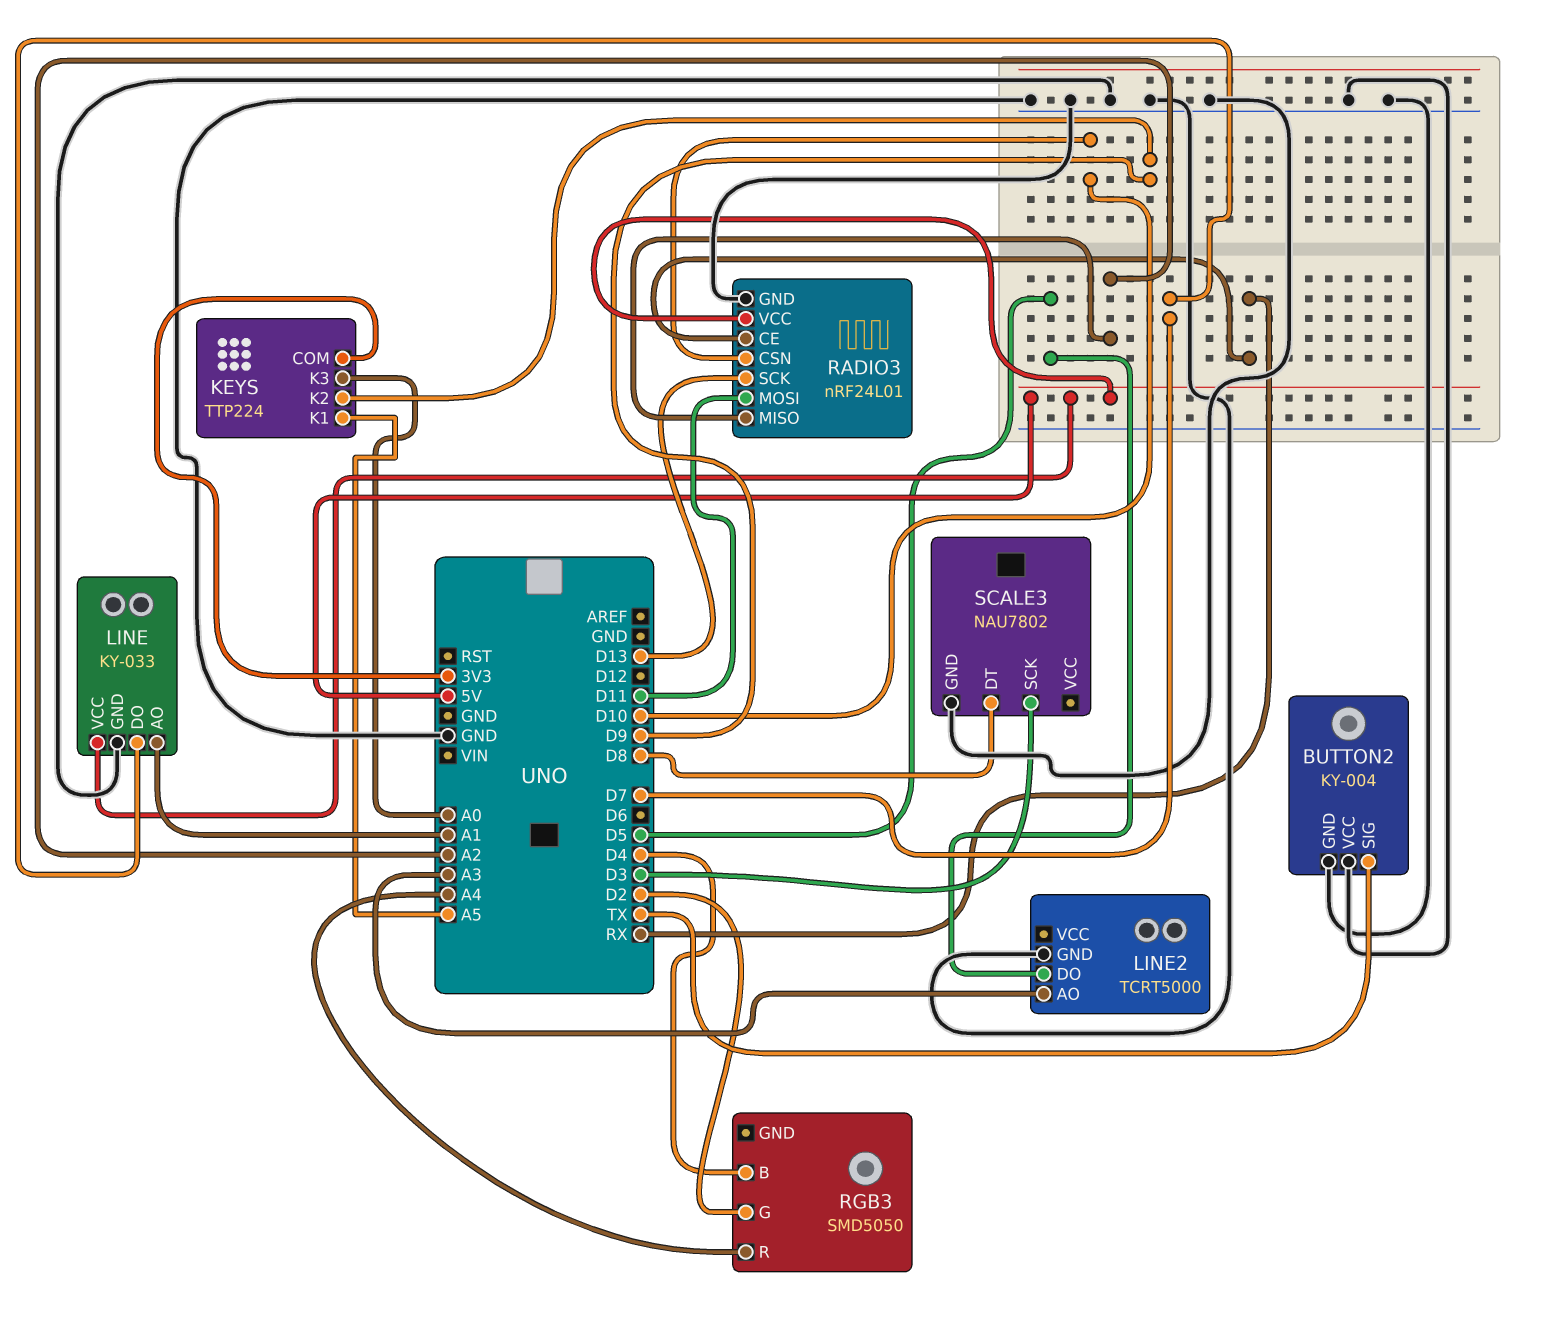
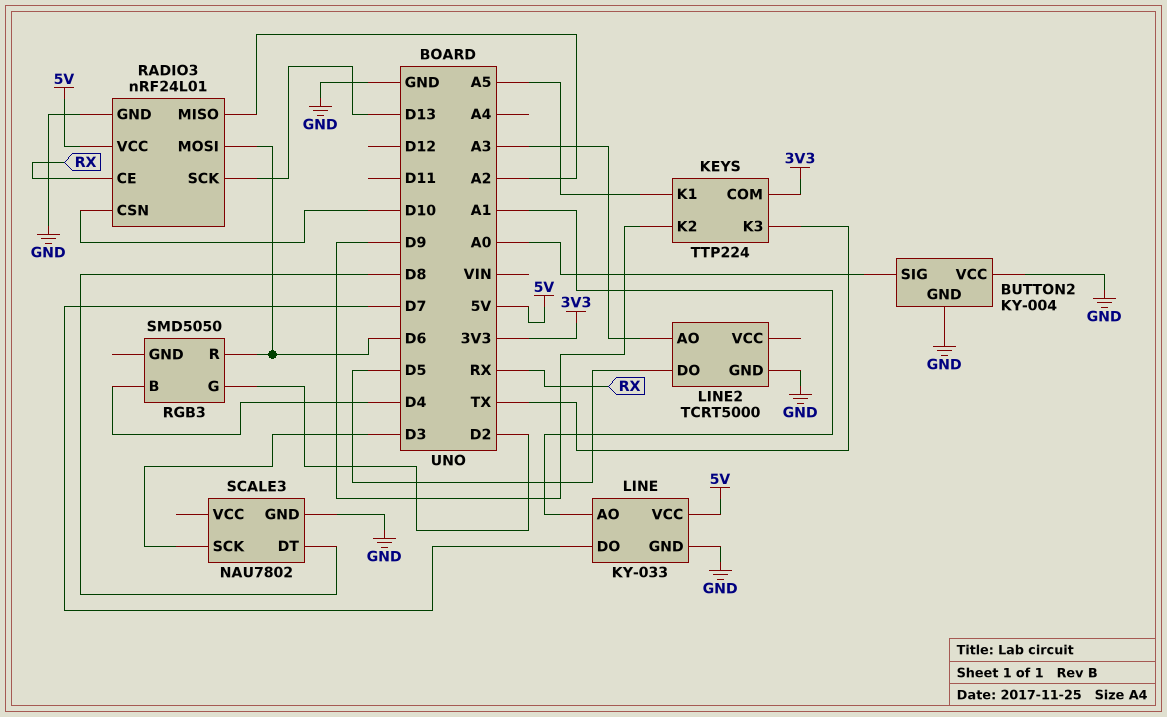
BUTTON2 pin SIG: TX -> A0
KEYS pin K3: A0 -> TX
RADIO3 pin MOSI: D11 -> D6
RGB3 pin R: A4 -> D6

